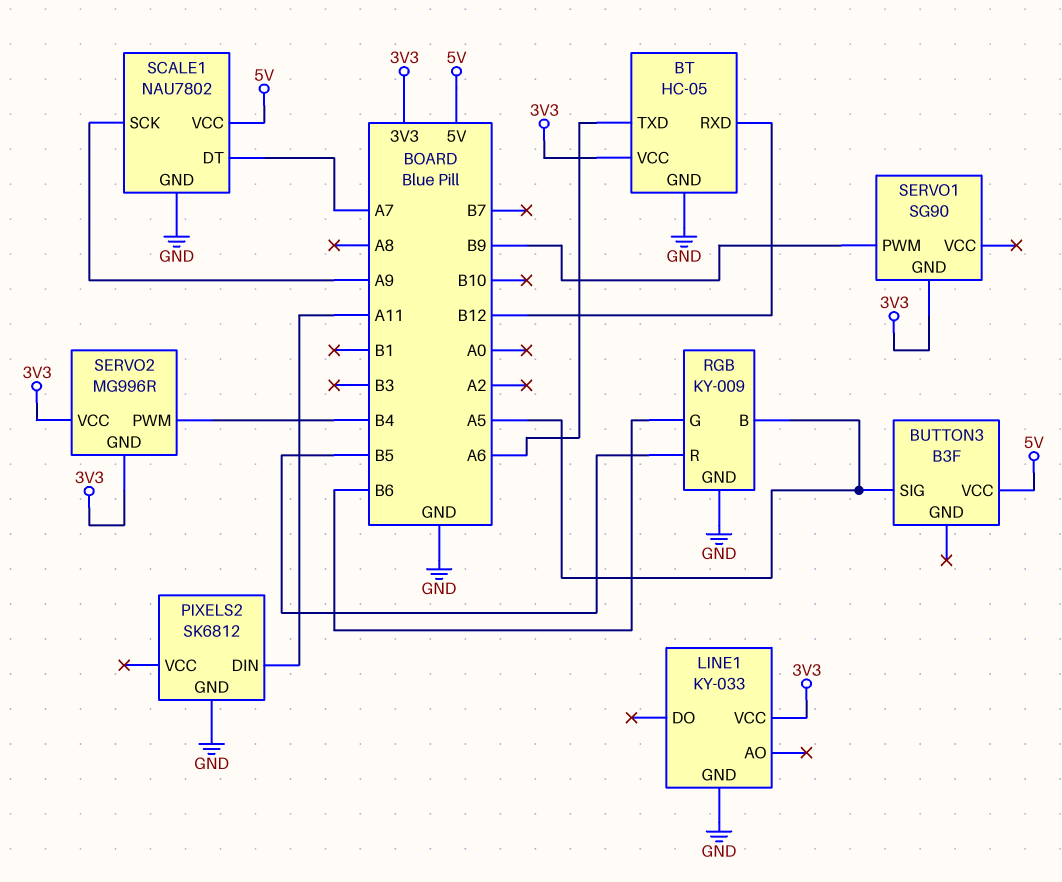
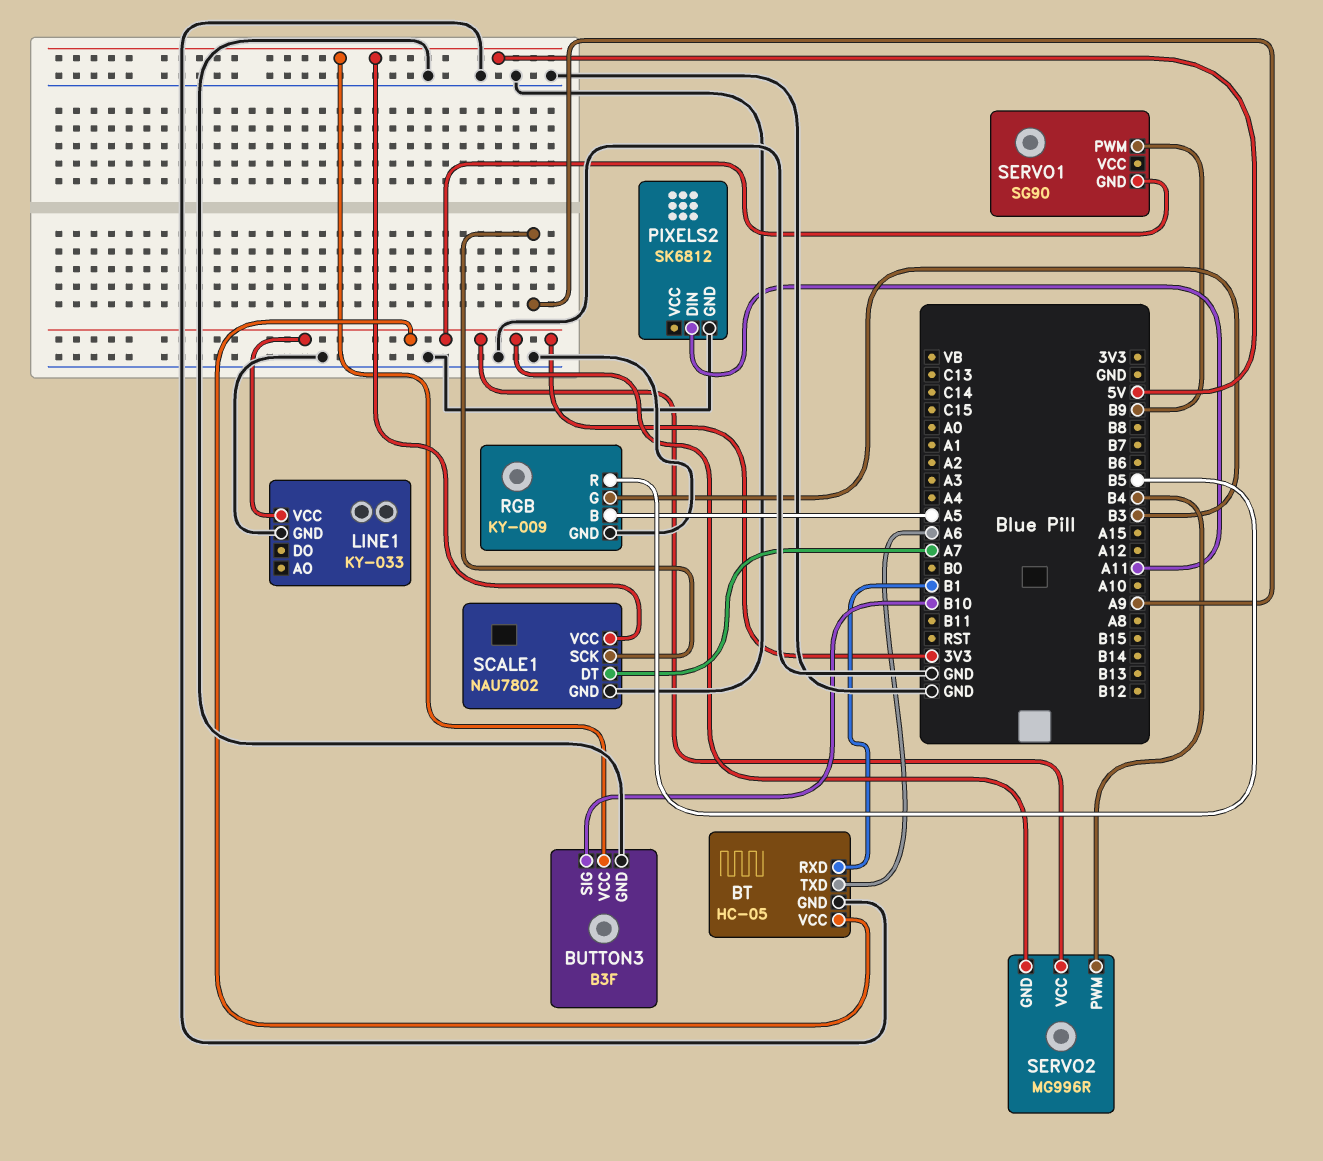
BT pin RXD: B12 -> B1
BUTTON3 pin GND: none -> GND
BUTTON3 pin SIG: A5 -> B10
RGB pin G: B6 -> B3

